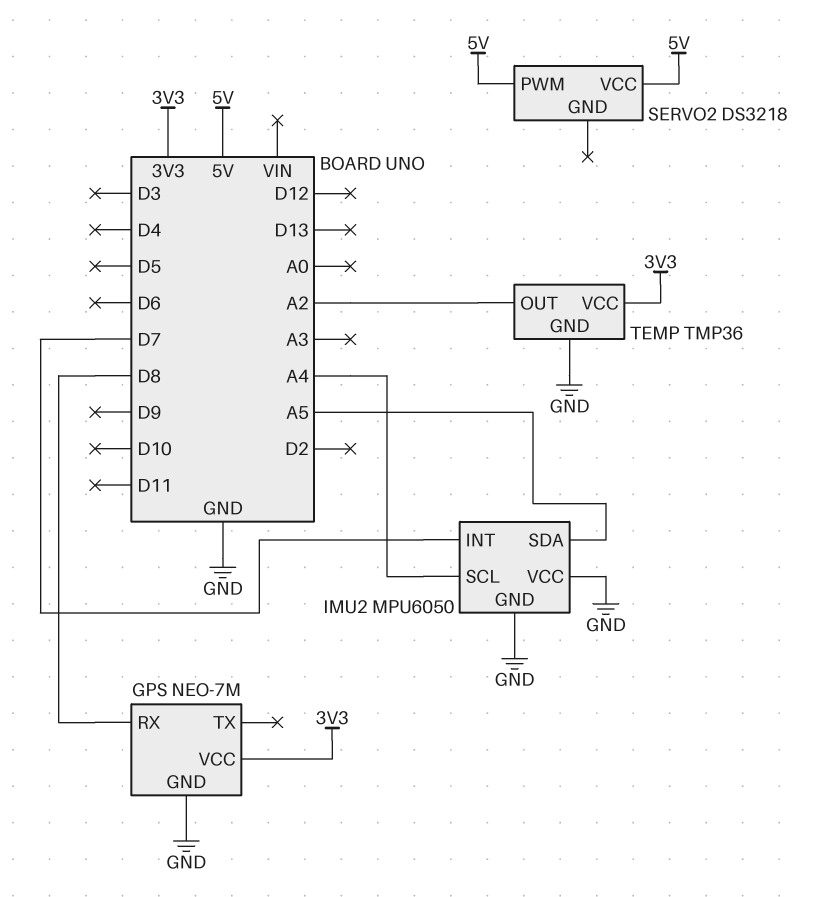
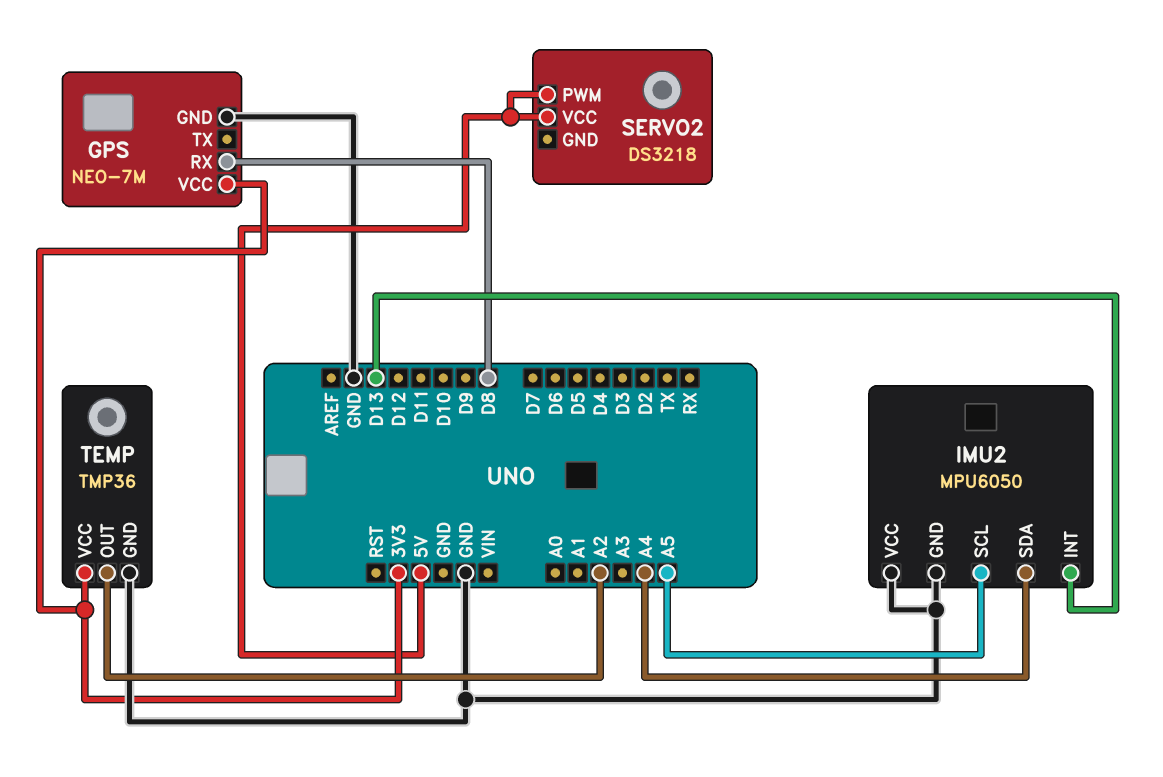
IMU2 pin INT: D7 -> D13
IMU2 pin SCL: A4 -> A5
IMU2 pin SDA: A5 -> A4

